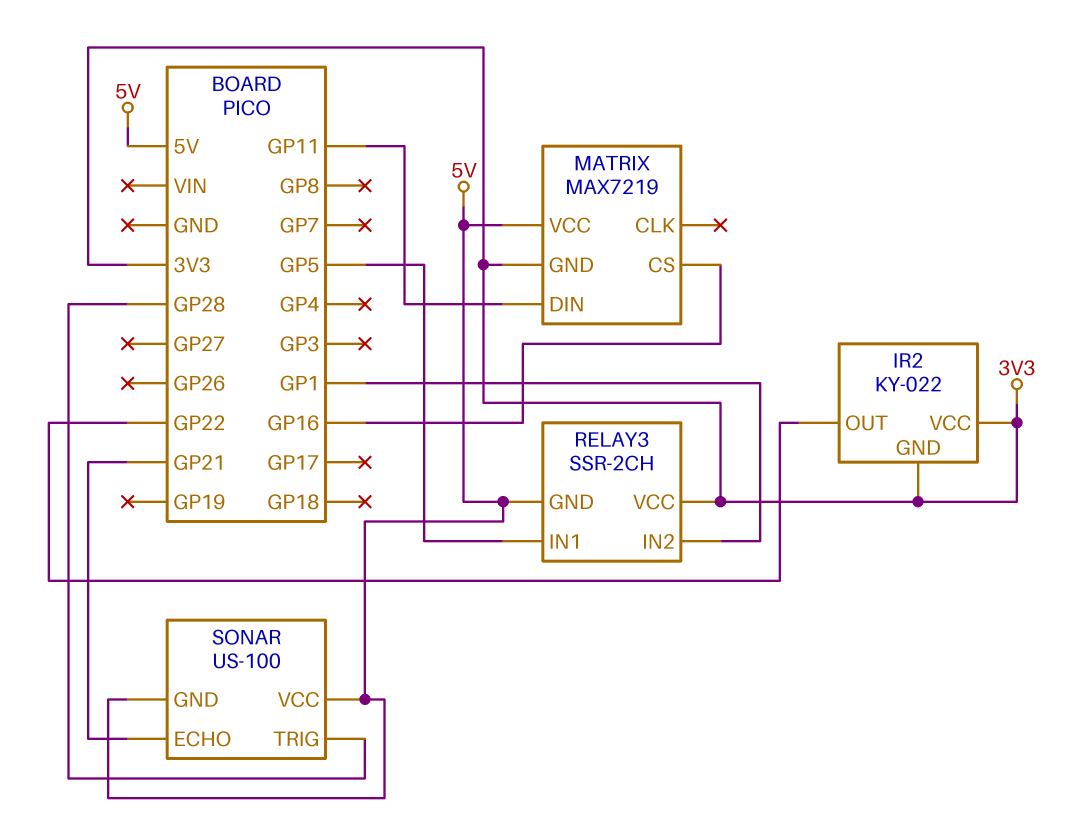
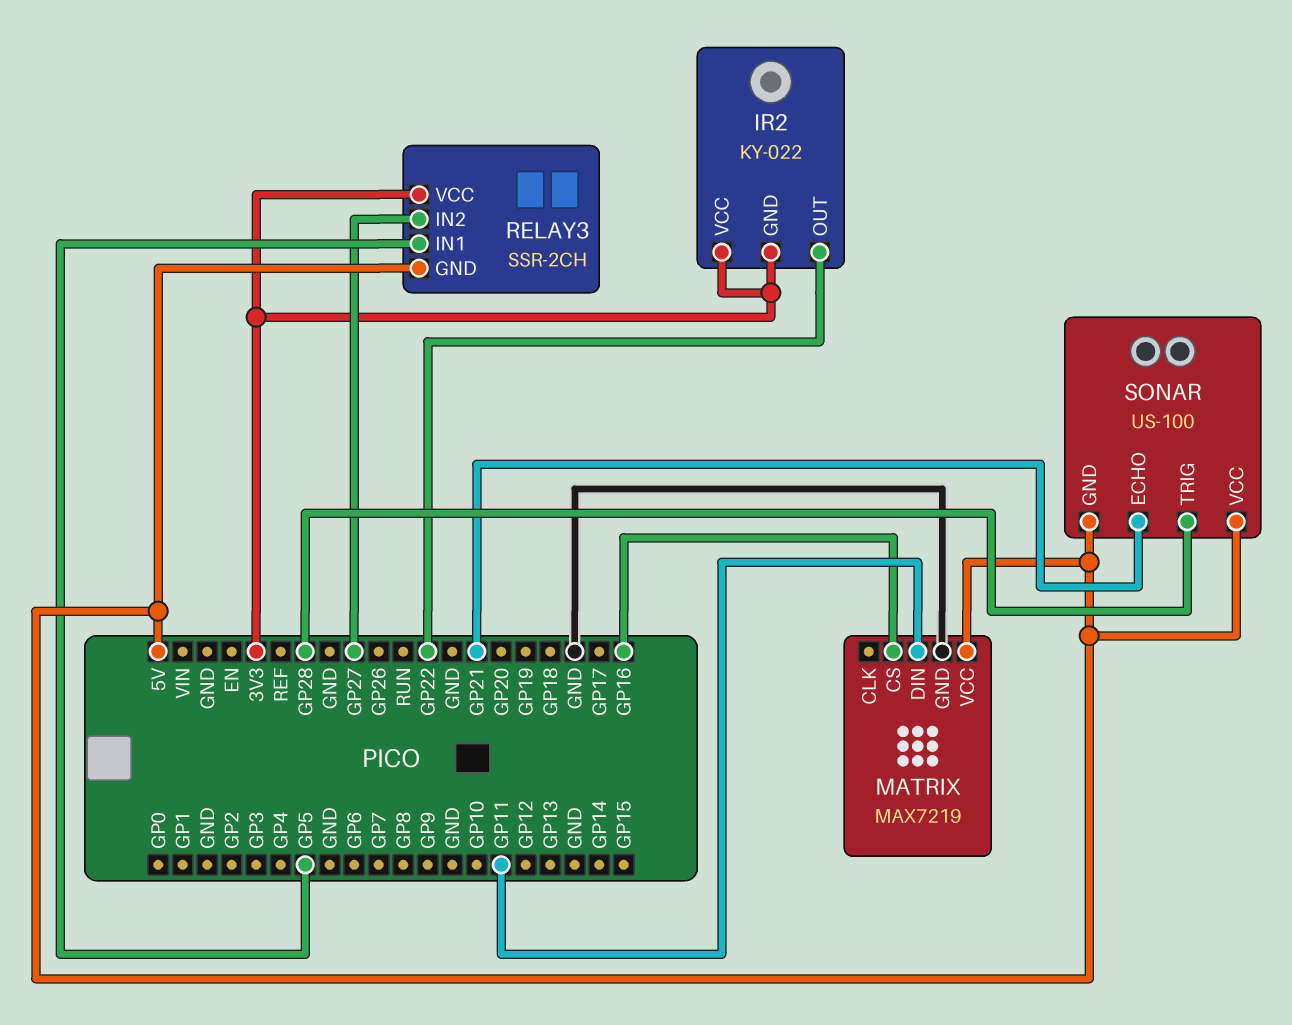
MATRIX pin GND: 3V3 -> GND
RELAY3 pin IN2: GP1 -> GP27

